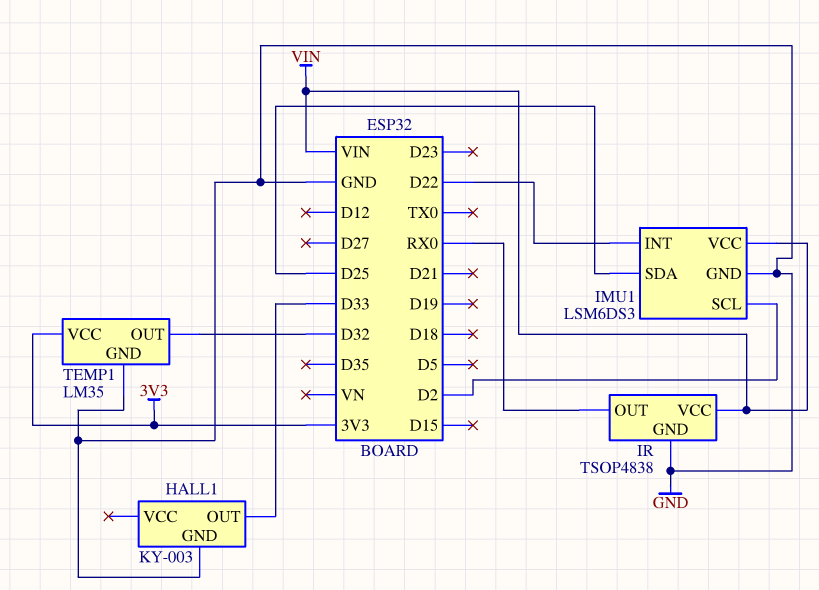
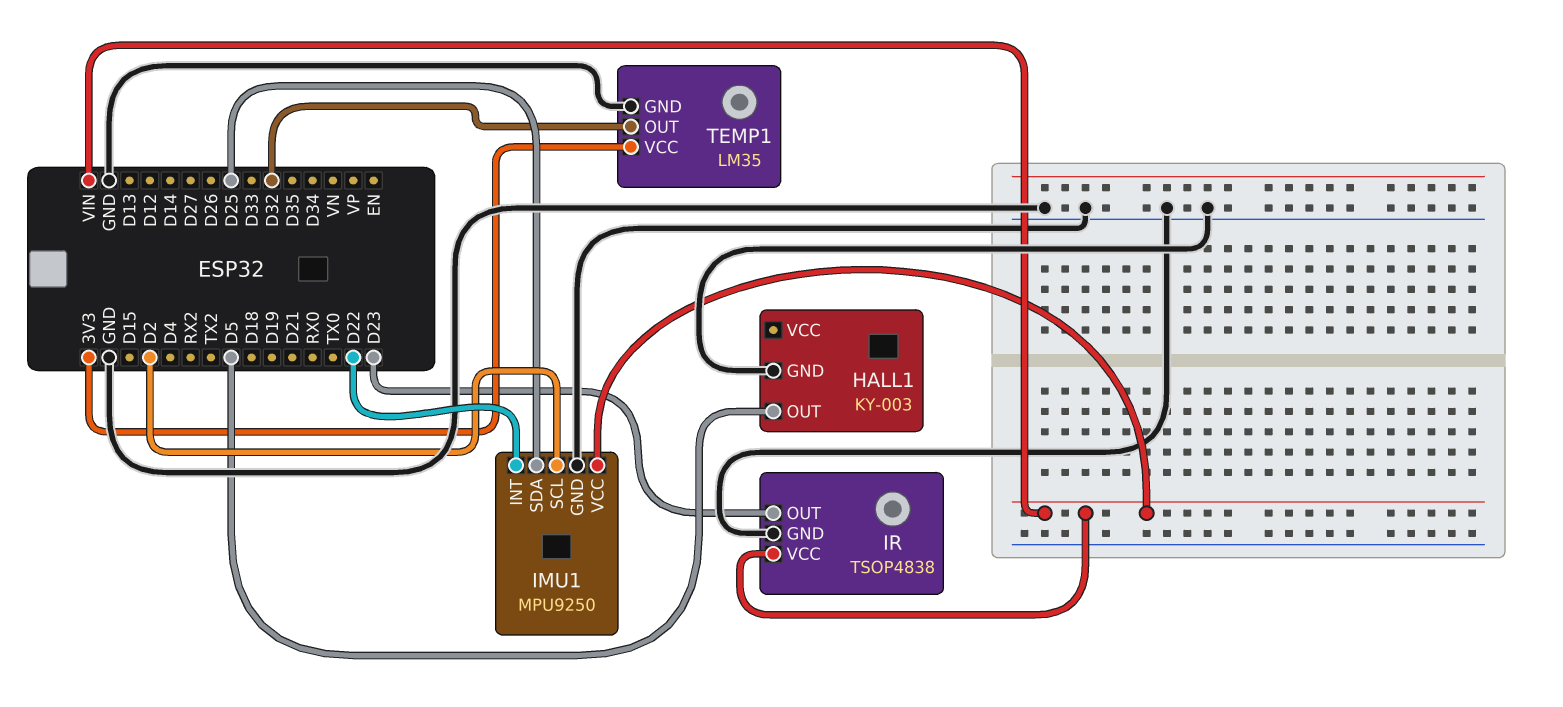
HALL1 pin OUT: D33 -> D5
IMU1: LSM6DS3 -> MPU9250
IR pin OUT: RX0 -> D23

